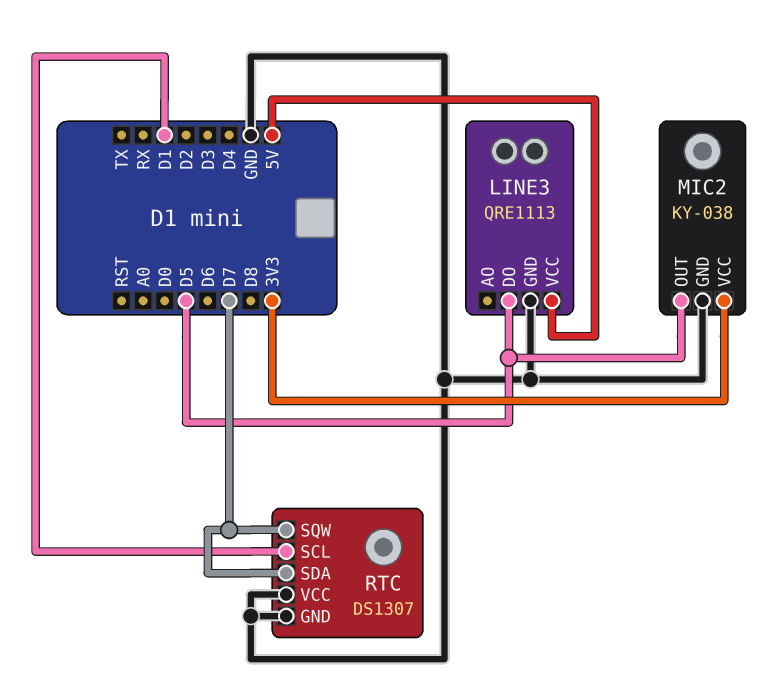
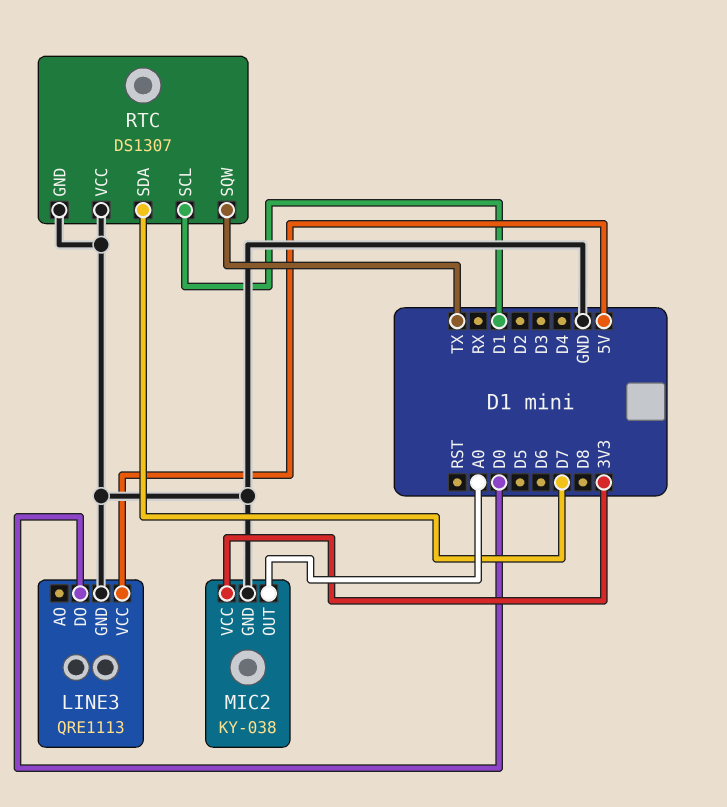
LINE3 pin DO: D5 -> D0
MIC2 pin OUT: D5 -> A0
RTC pin SQW: D7 -> TX

